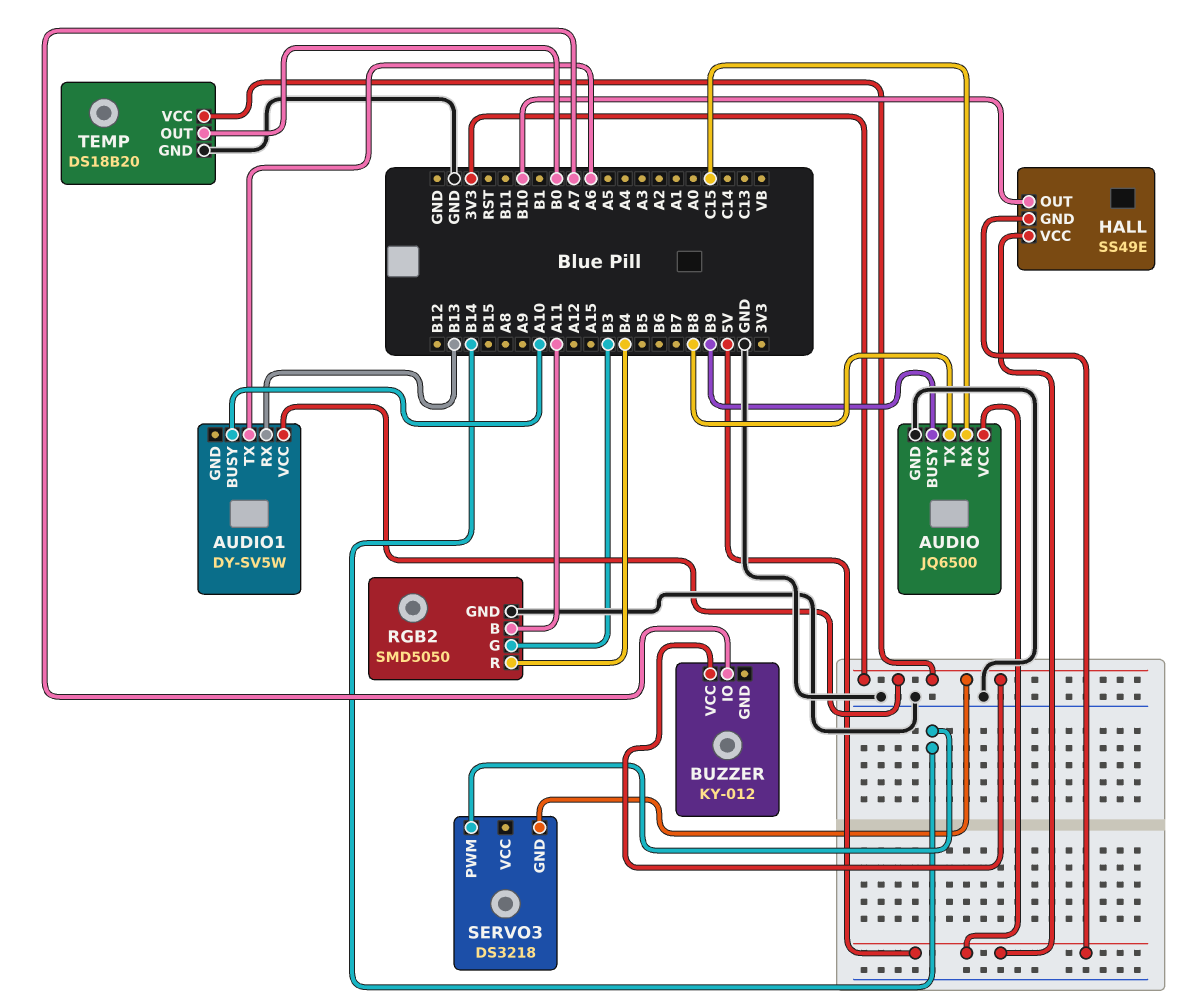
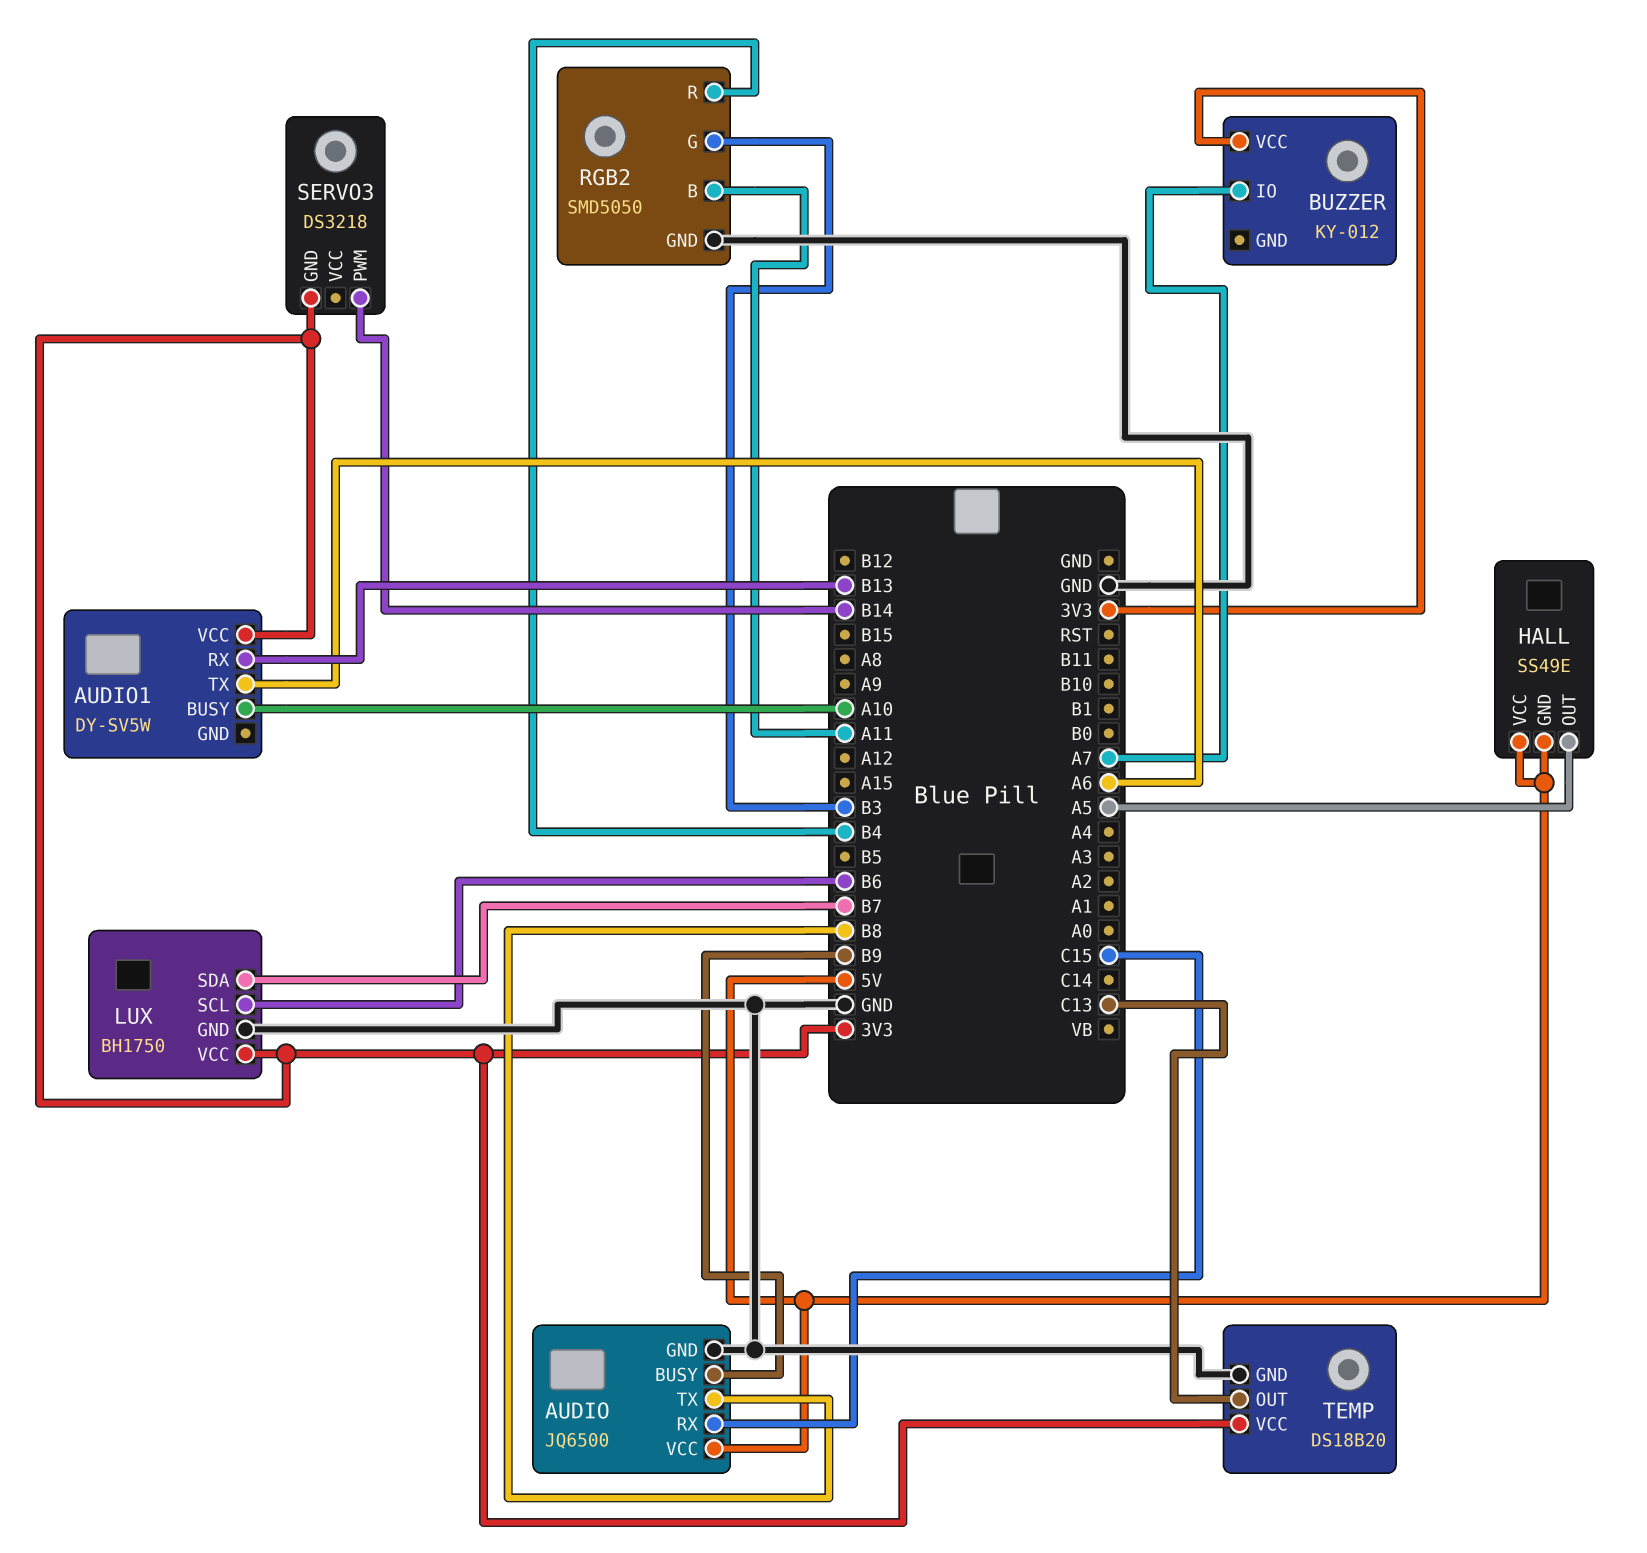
HALL pin OUT: B10 -> A5
LUX: none -> BH1750
LUX pin GND: none -> GND
LUX pin SCL: none -> B6
LUX pin SDA: none -> B7
LUX pin VCC: none -> 3V3
TEMP pin OUT: B0 -> C13

